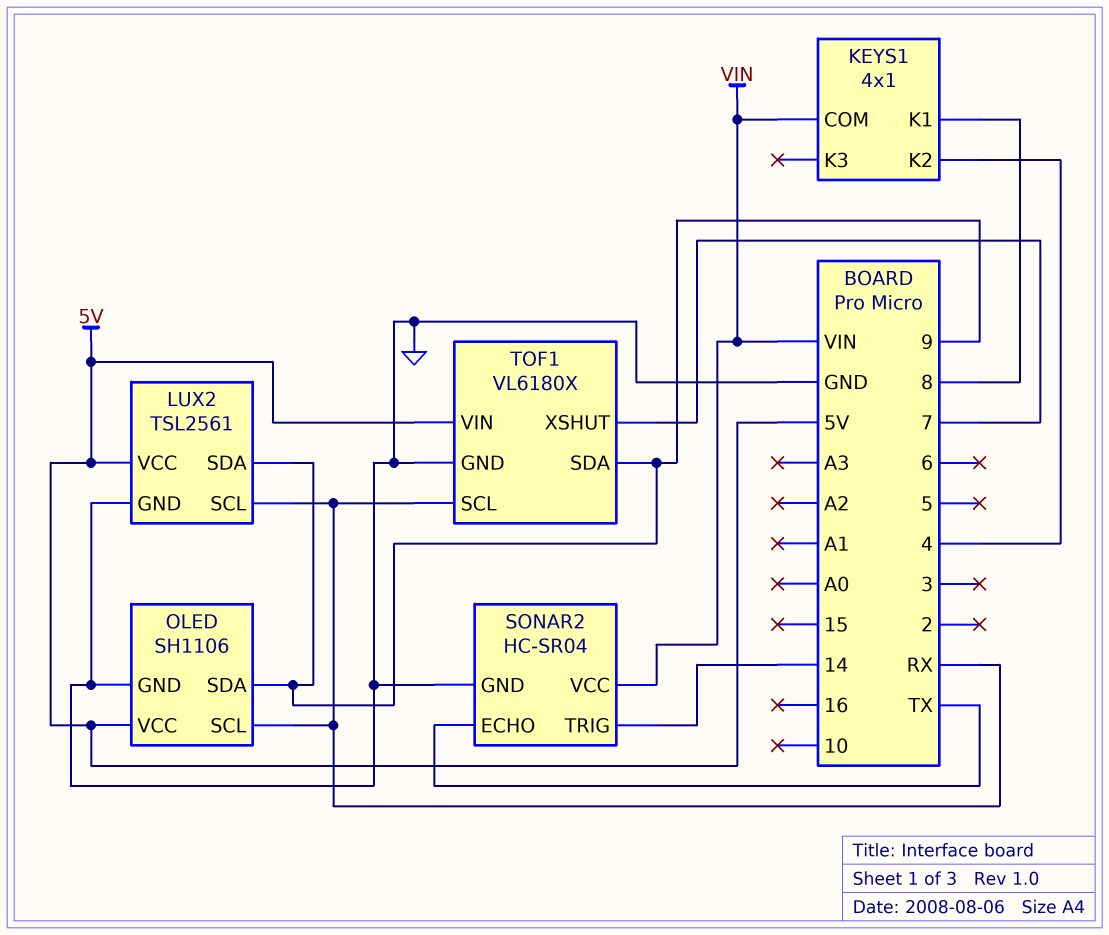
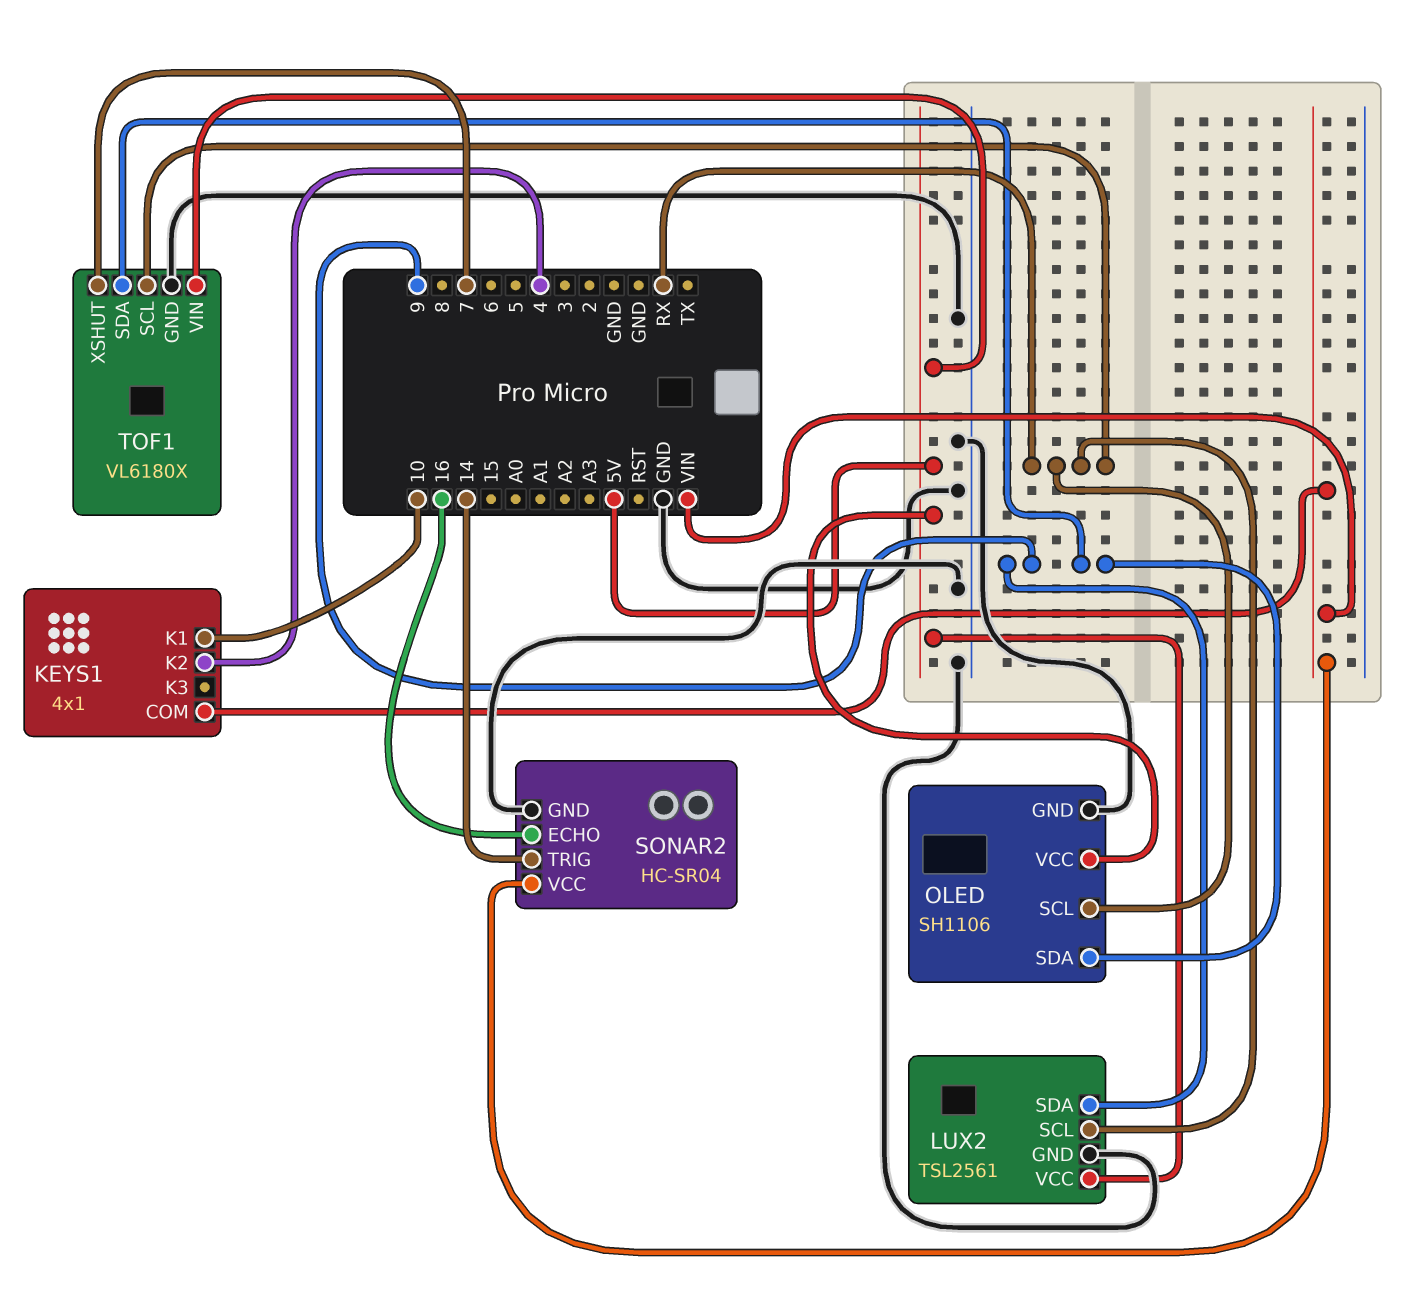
KEYS1 pin K1: 8 -> 10
SONAR2 pin ECHO: TX -> 16

